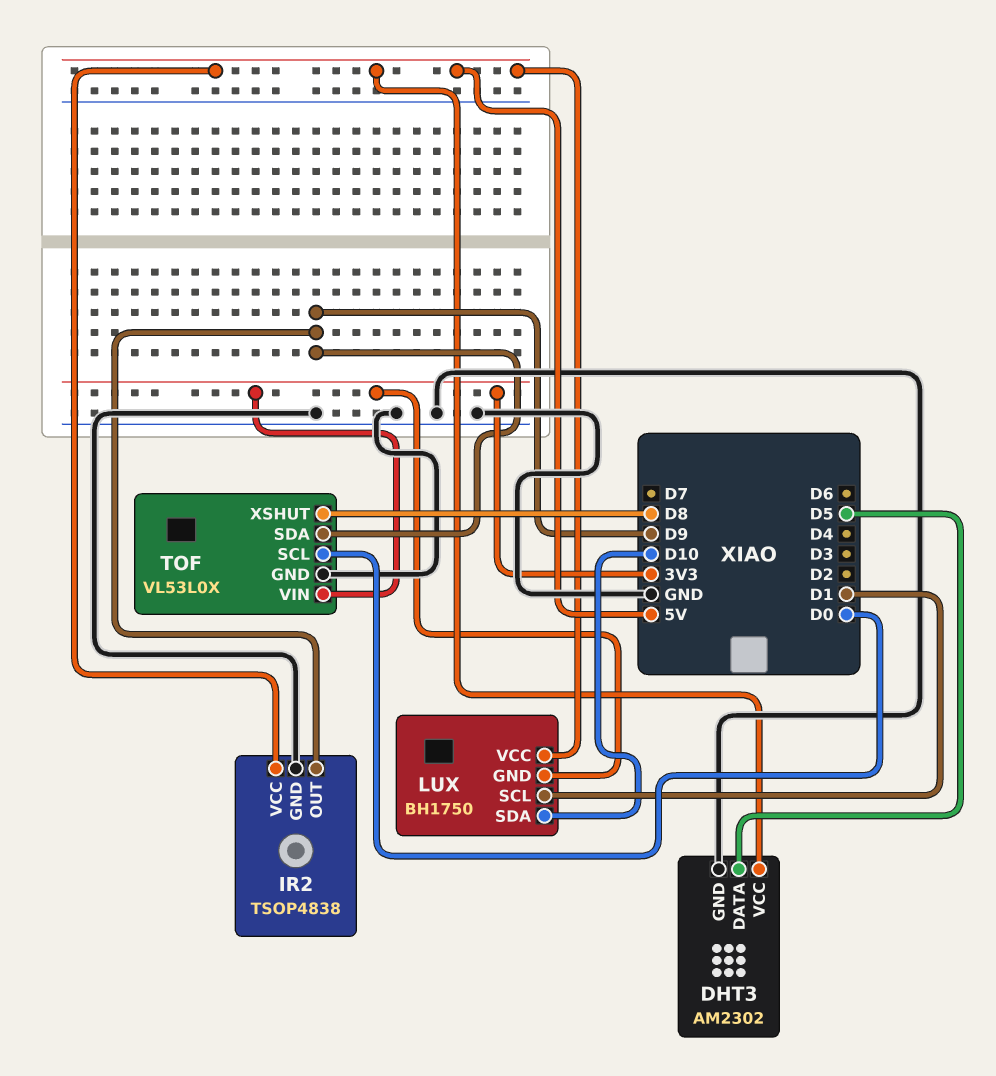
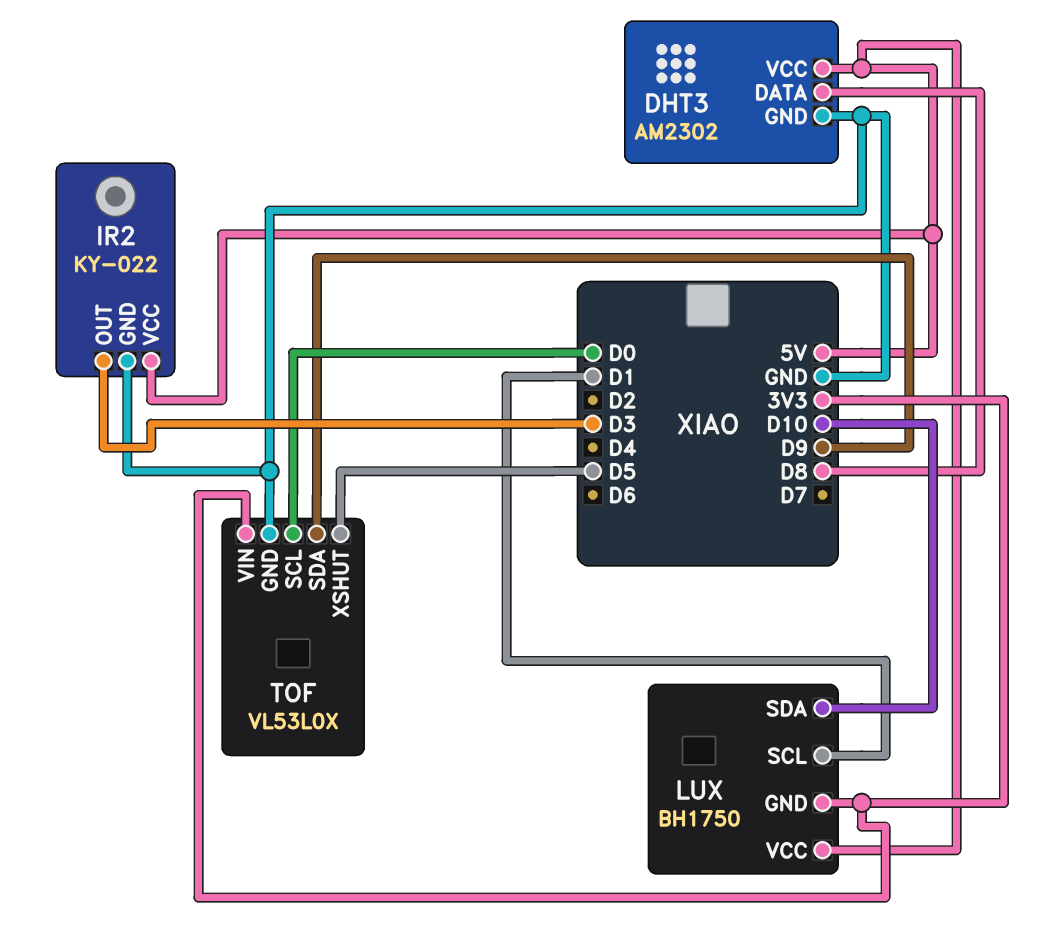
DHT3 pin DATA: D5 -> D8
IR2: TSOP4838 -> KY-022
IR2 pin OUT: D9 -> D3
TOF pin XSHUT: D8 -> D5

